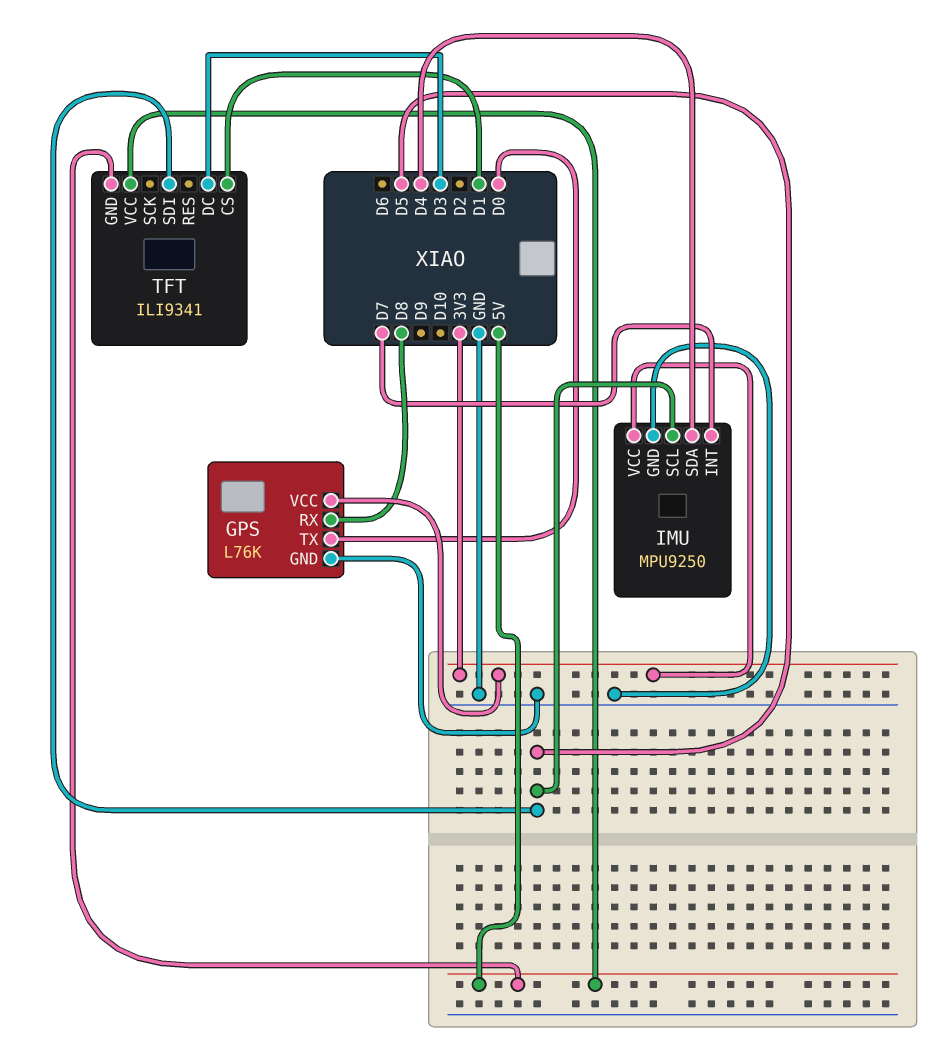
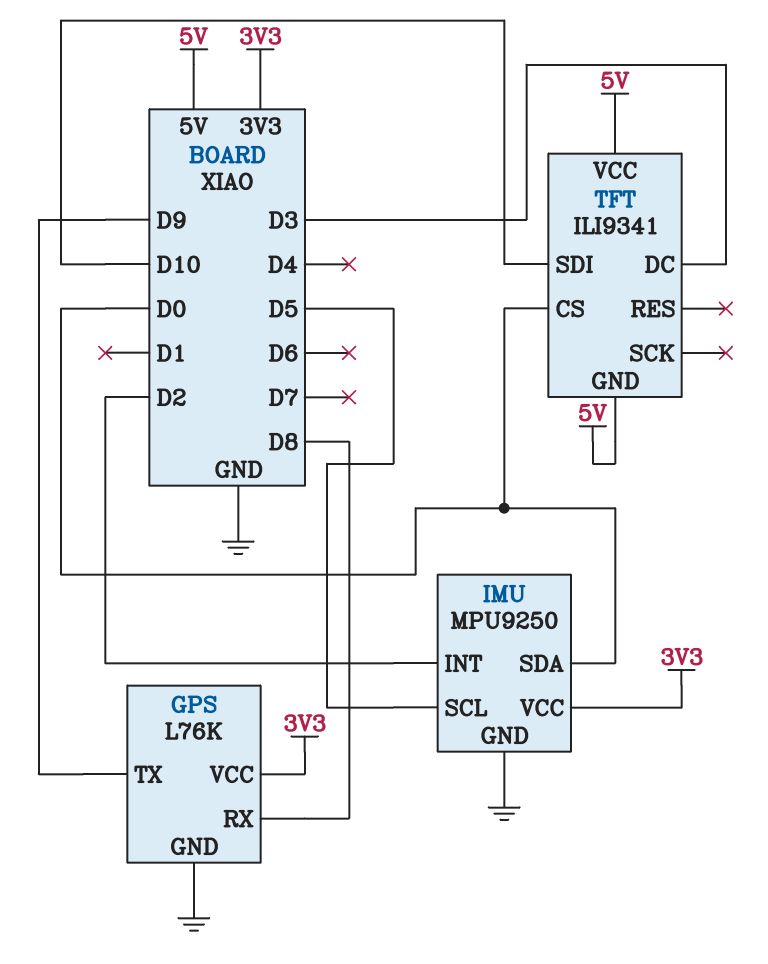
GPS pin TX: D0 -> D9
IMU pin INT: D7 -> D2
IMU pin SDA: D4 -> D0
TFT pin CS: D1 -> D0
TFT pin SDI: D5 -> D10

